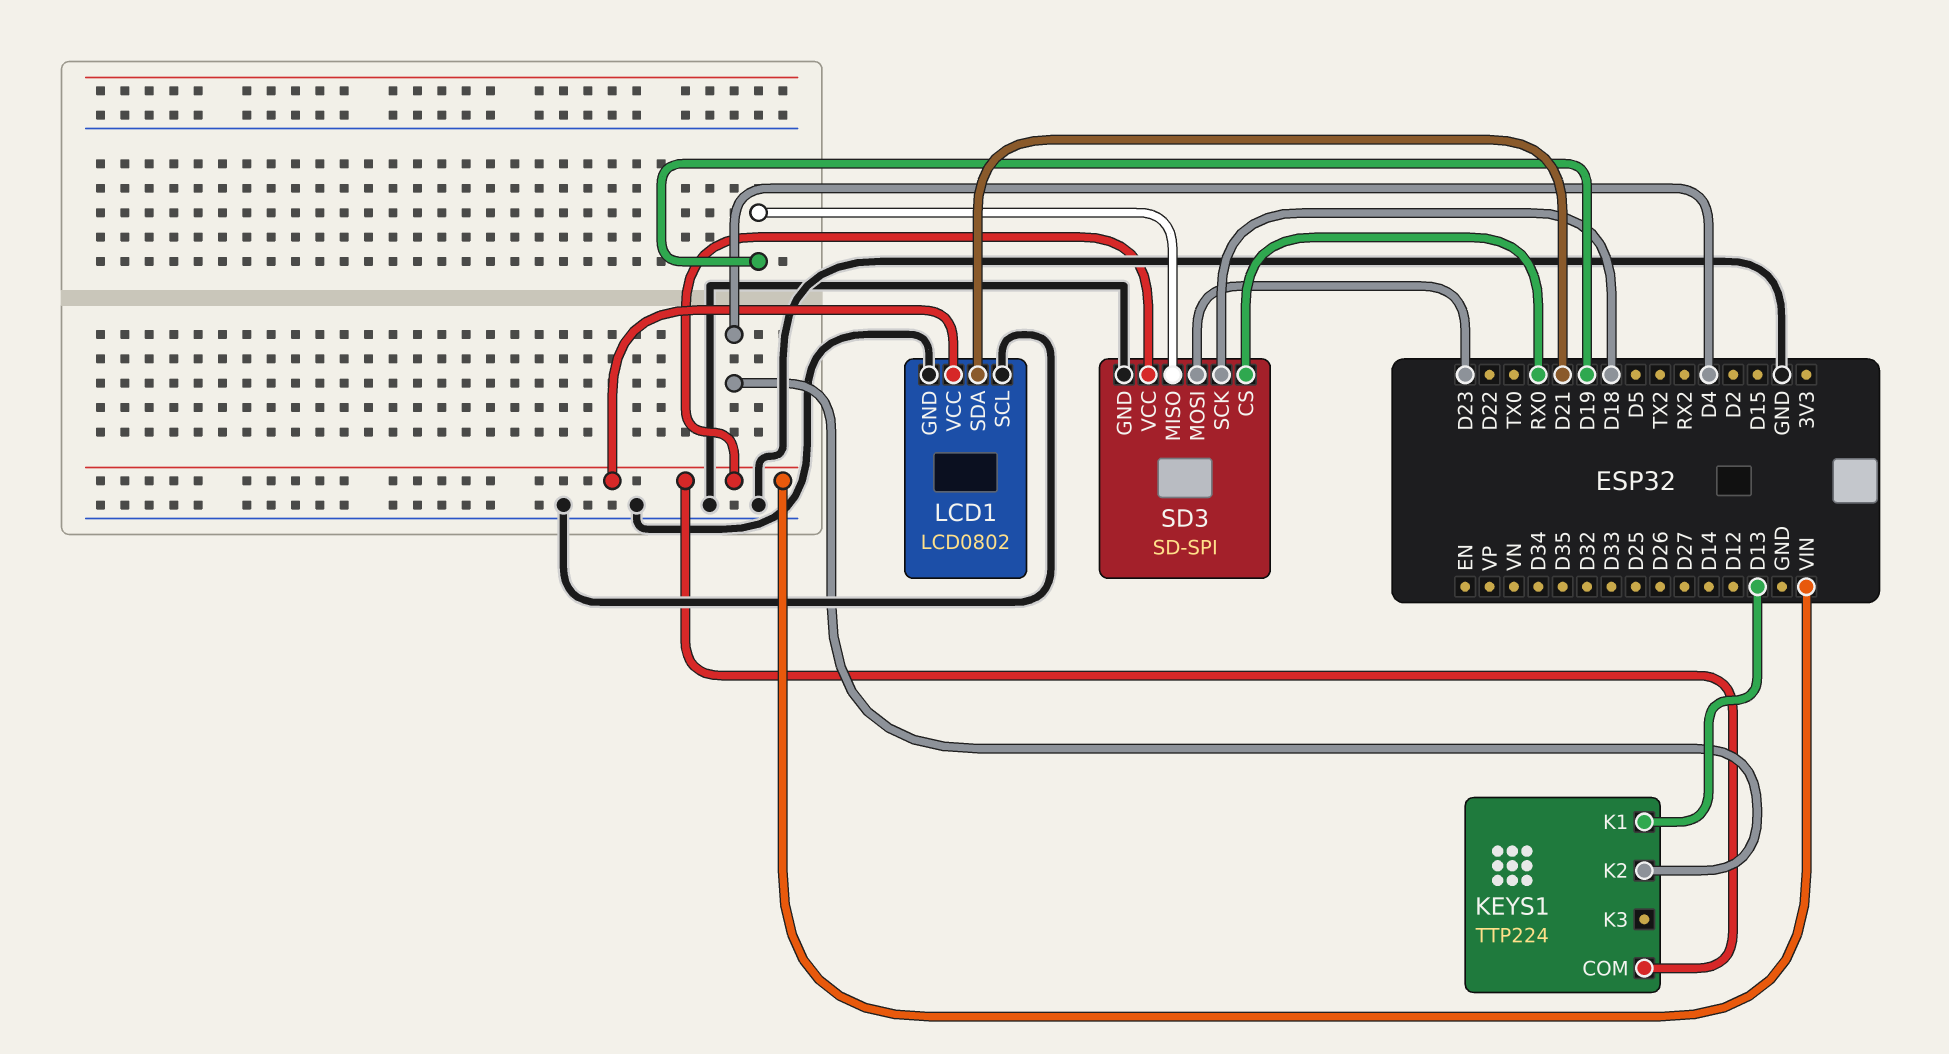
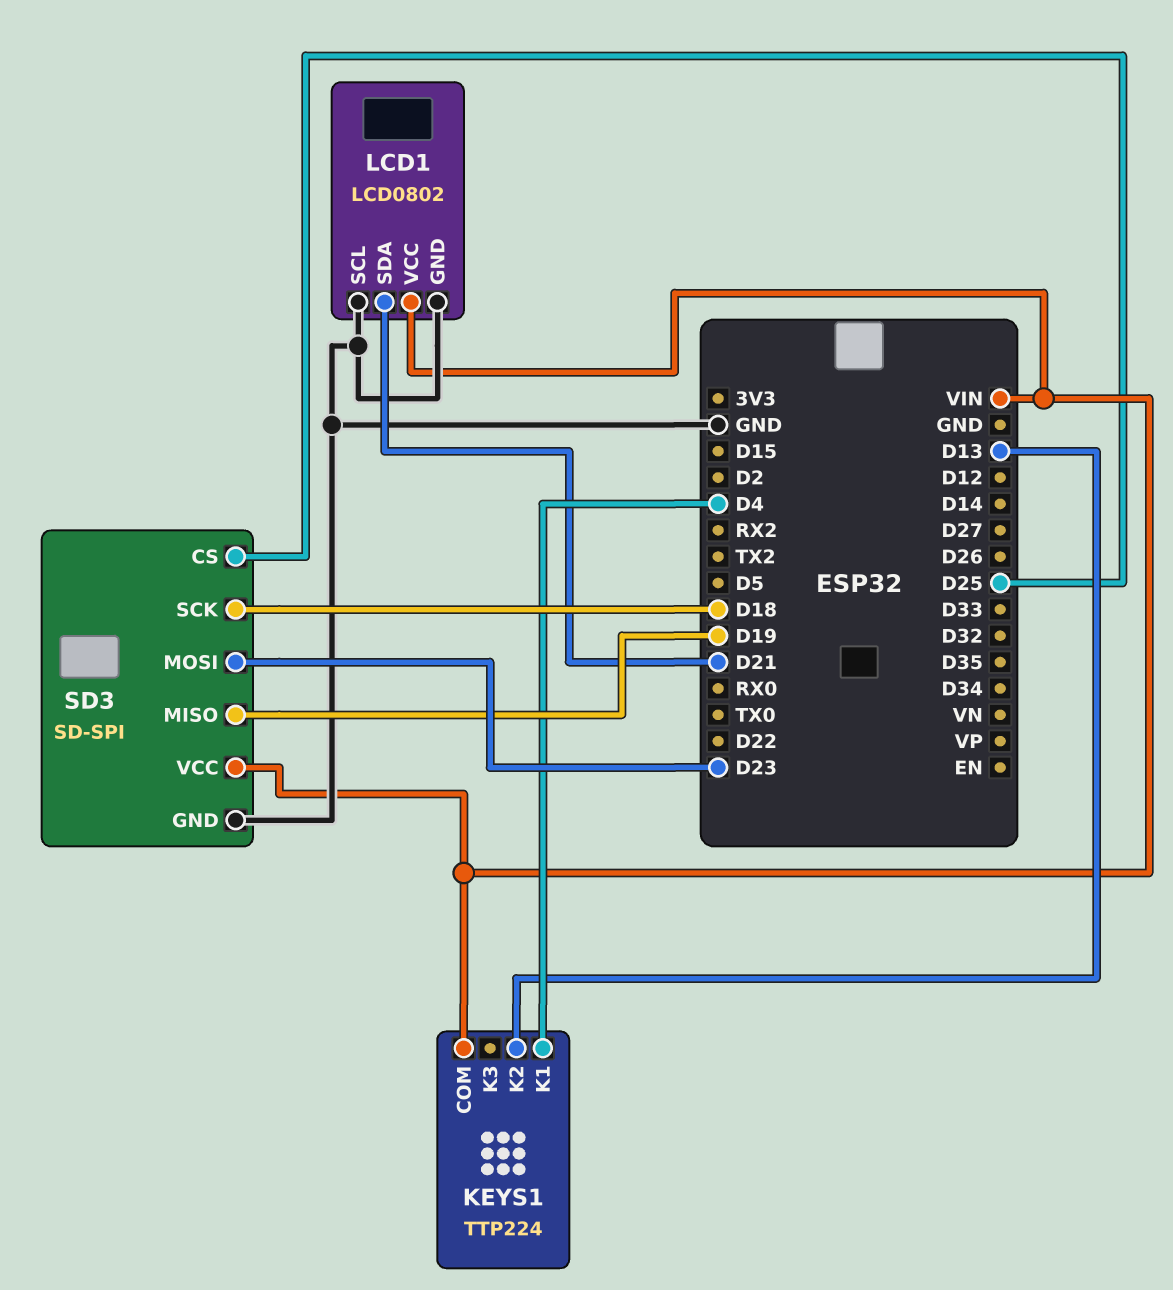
KEYS1 pin K1: D13 -> D4
KEYS1 pin K2: D4 -> D13
SD3 pin CS: RX0 -> D25

